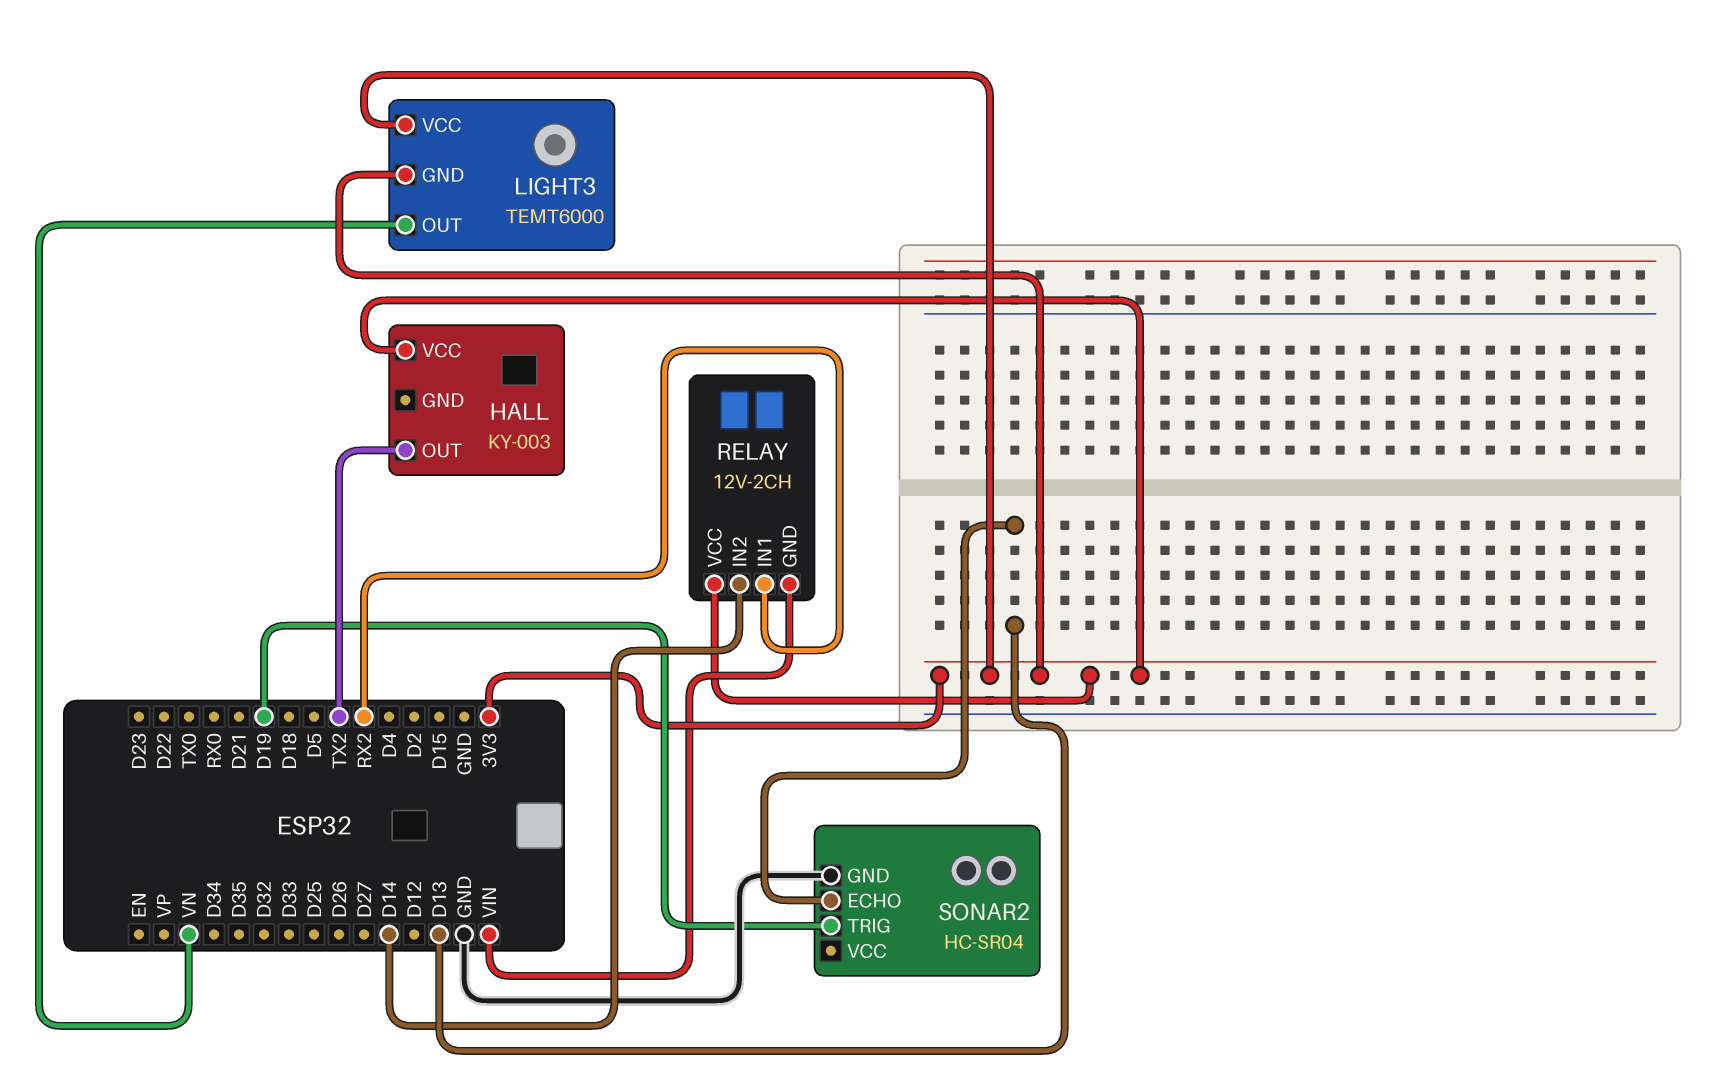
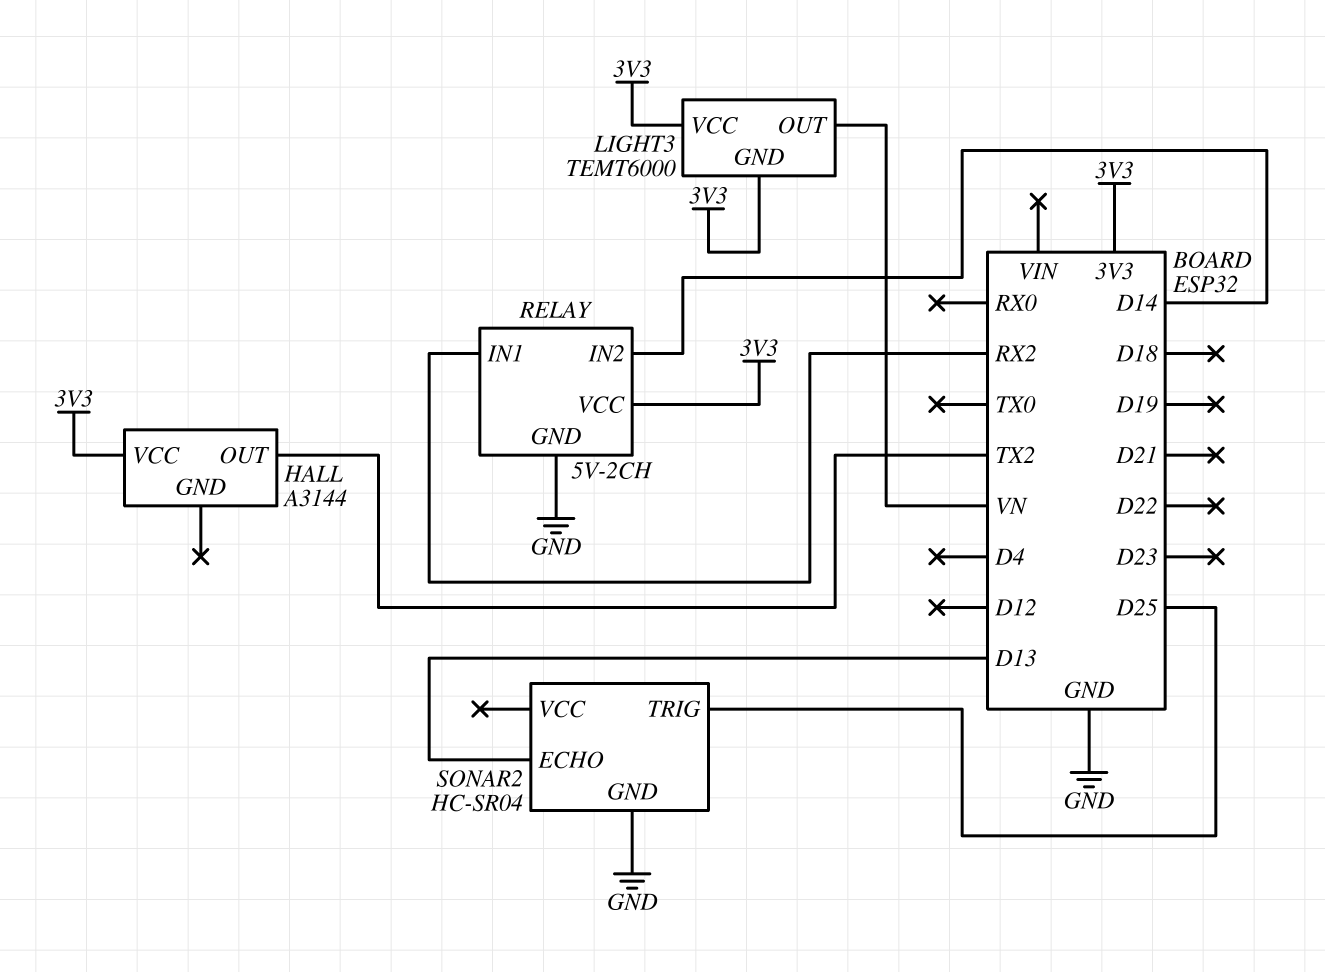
HALL: KY-003 -> A3144
RELAY: 12V-2CH -> 5V-2CH
RELAY pin GND: VIN -> GND
SONAR2 pin TRIG: D19 -> D25

